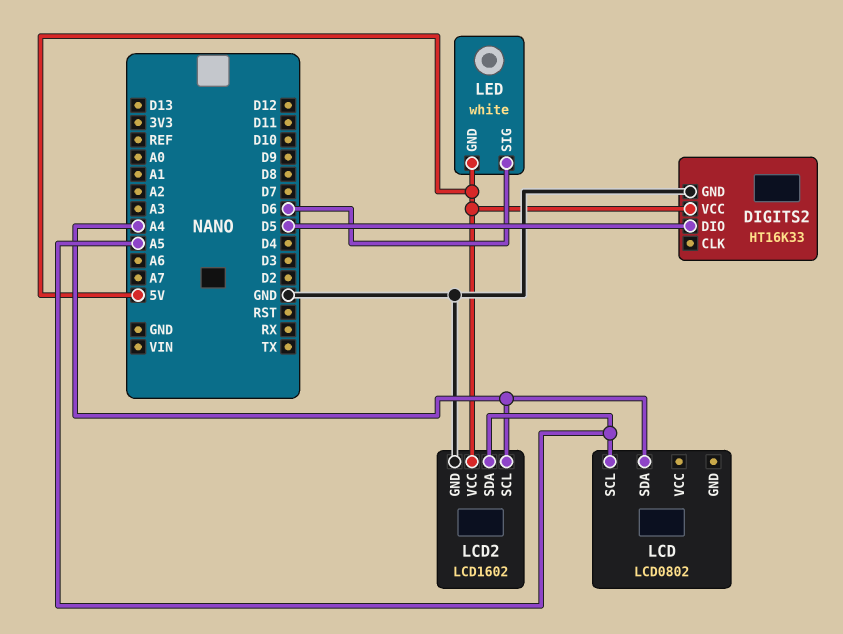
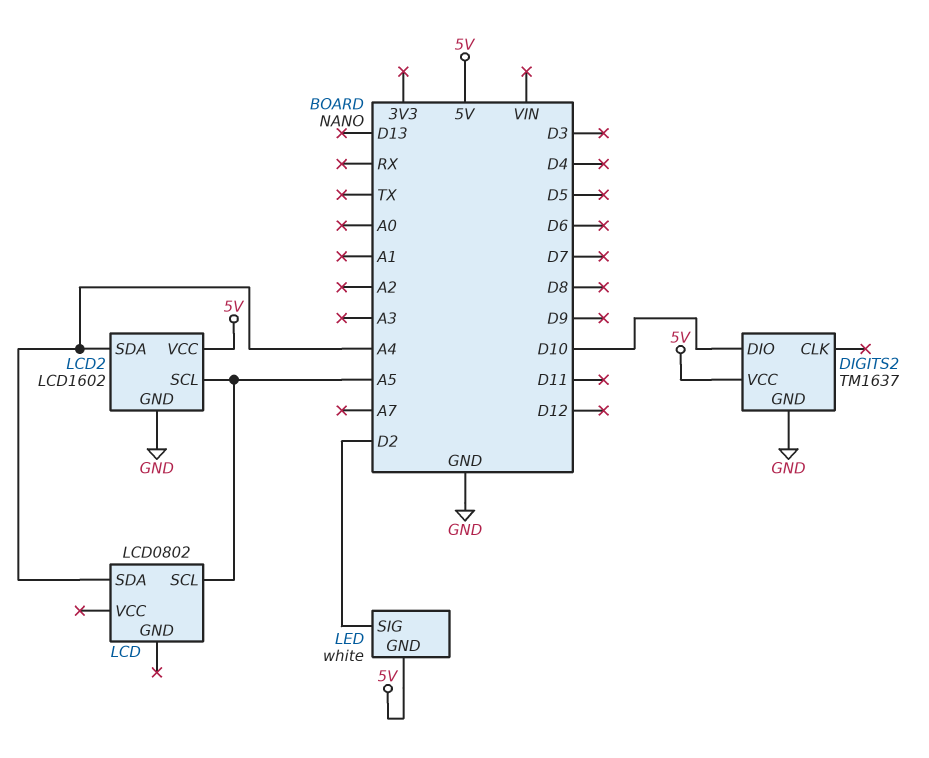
DIGITS2: HT16K33 -> TM1637
DIGITS2 pin DIO: D5 -> D10
LCD2 pin SCL: A4 -> A5
LCD2 pin SDA: A5 -> A4
LED pin SIG: D6 -> D2

